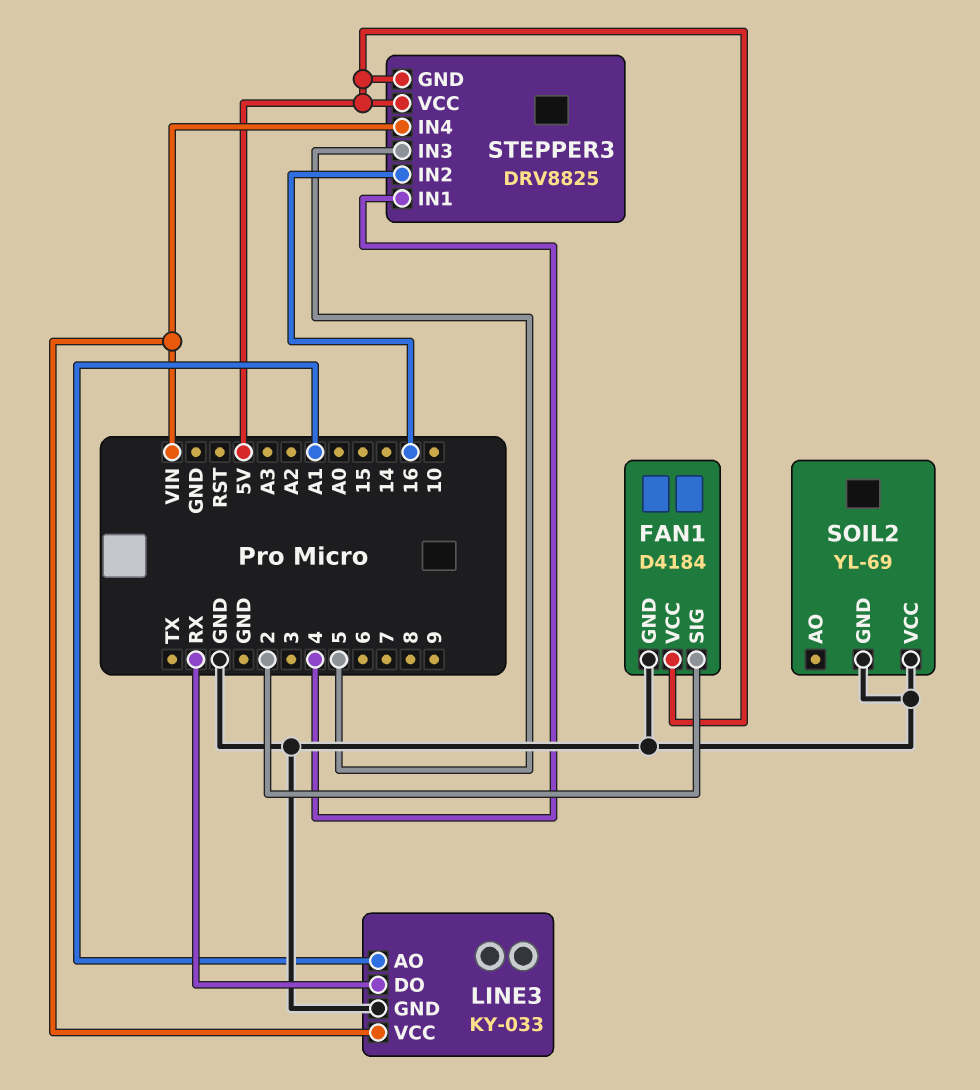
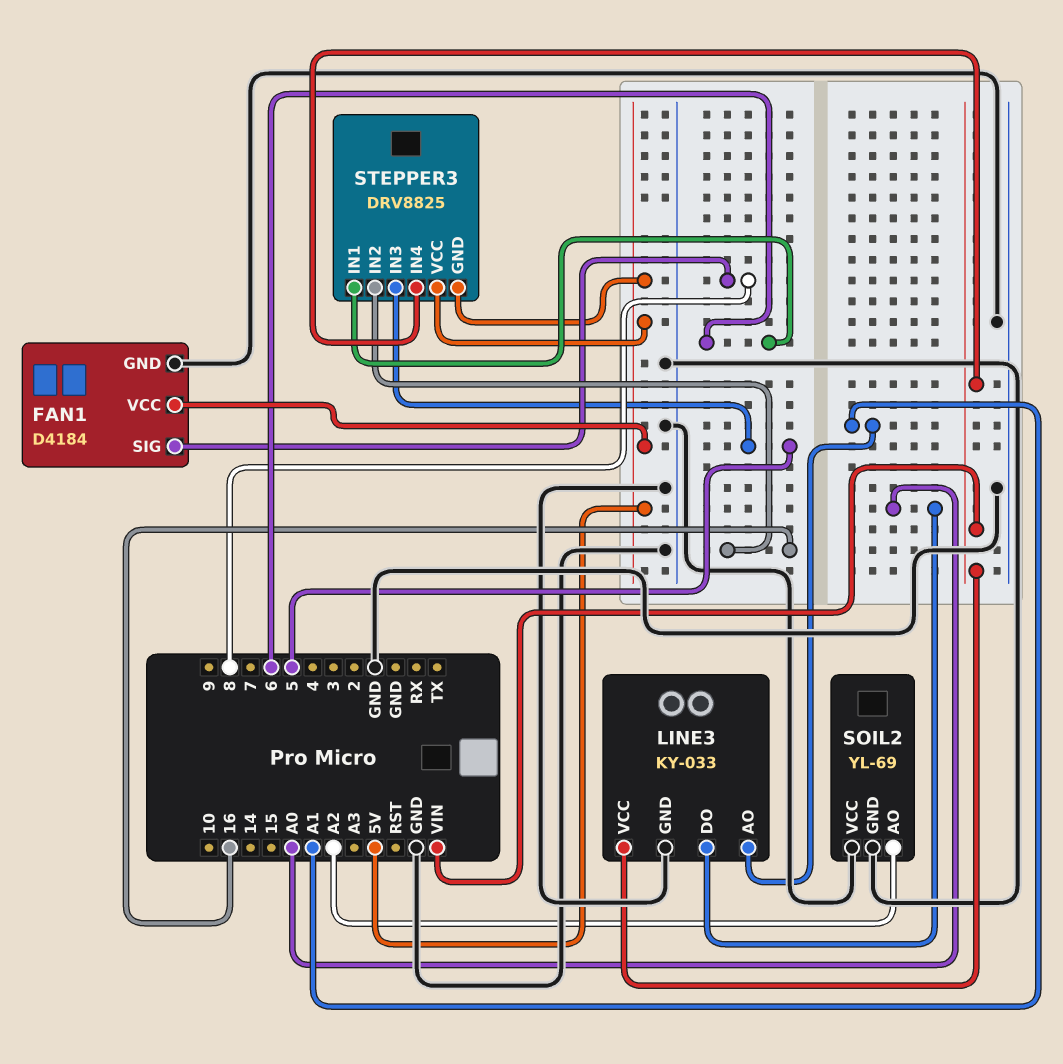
FAN1 pin SIG: 2 -> 8
LINE3 pin DO: RX -> A0
SOIL2 pin AO: none -> A2
STEPPER3 pin IN1: 4 -> 6

